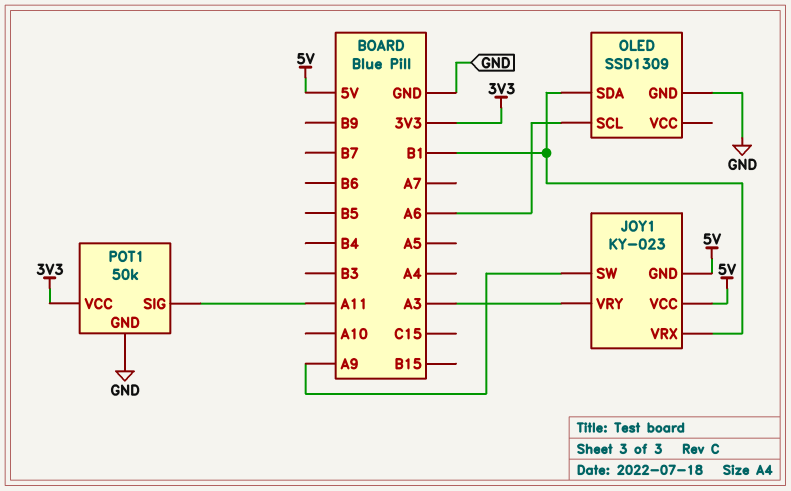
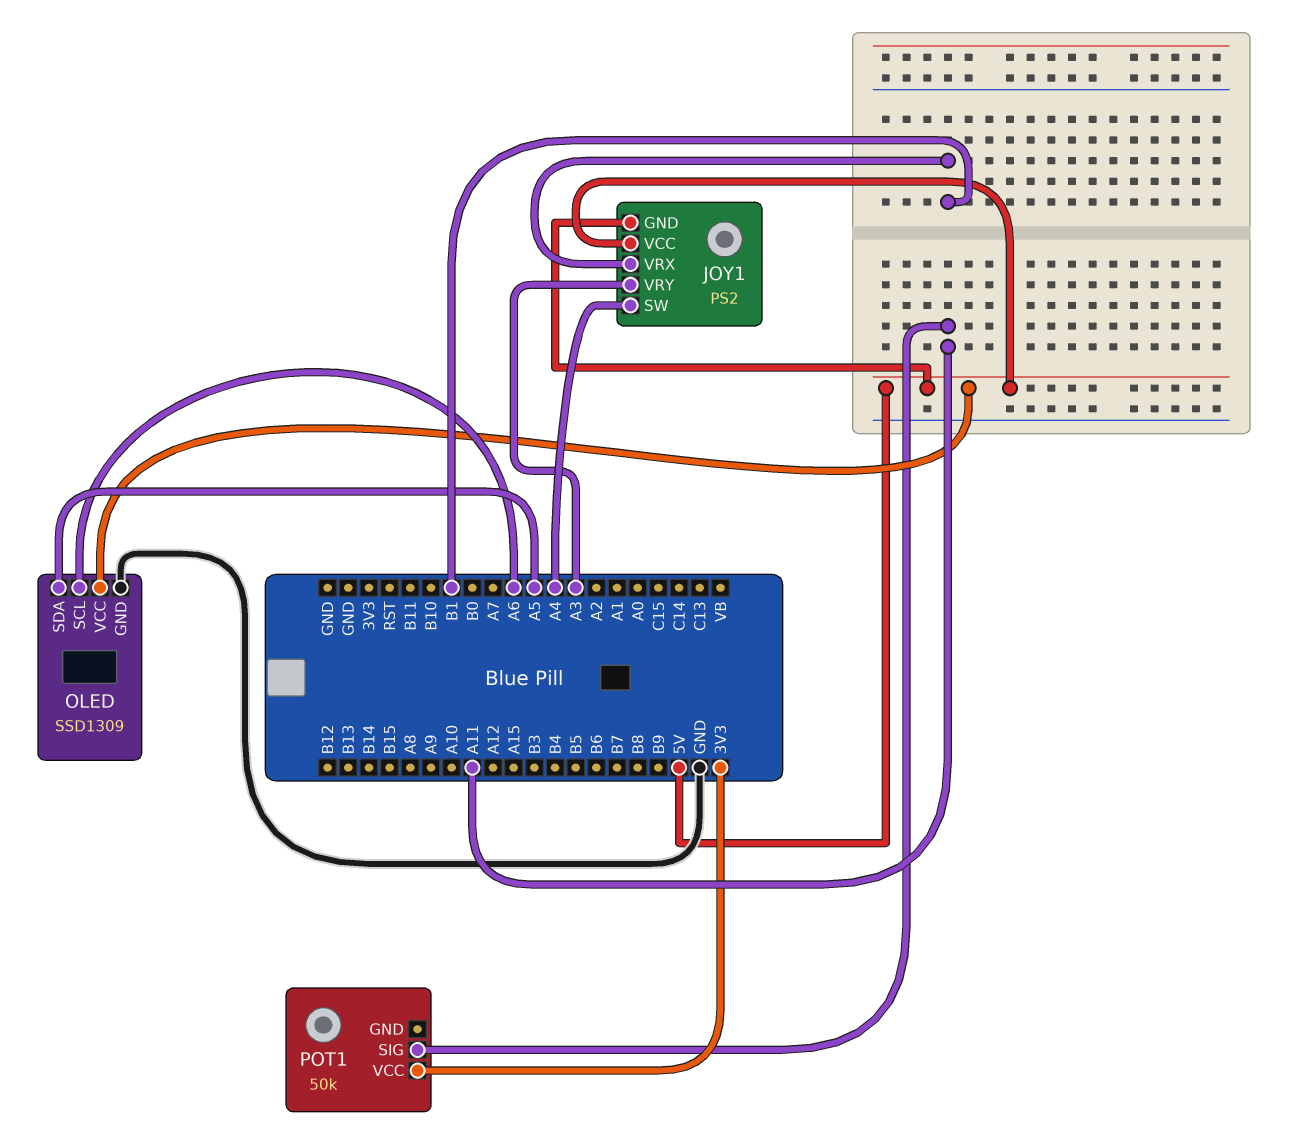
JOY1: KY-023 -> PS2
JOY1 pin SW: A9 -> A4
OLED pin SDA: B1 -> A5
OLED pin VCC: none -> 5V
POT1 pin GND: GND -> none

